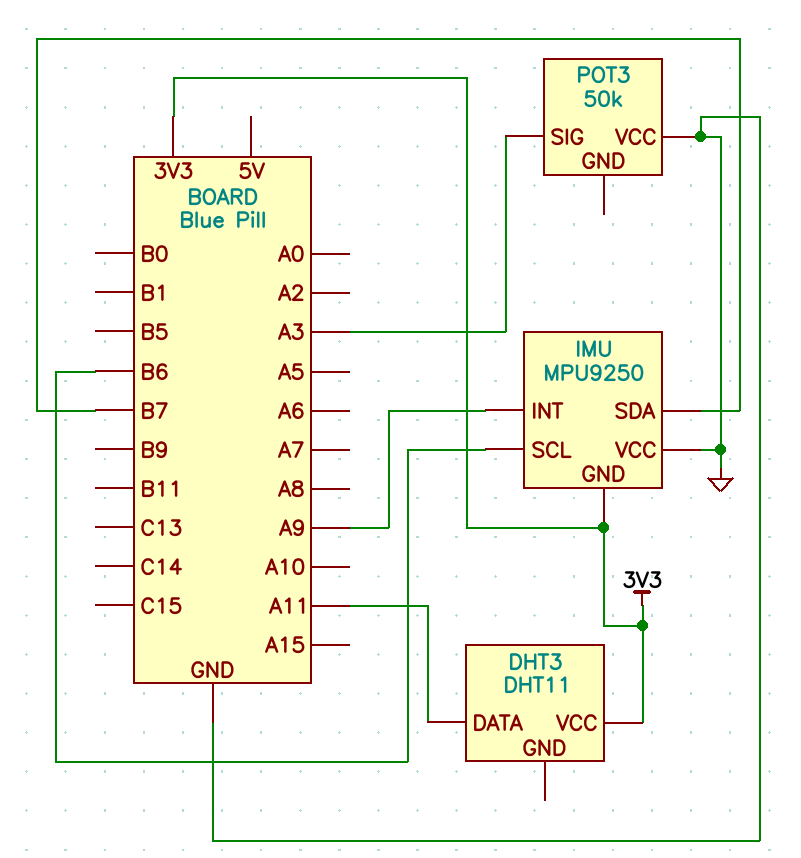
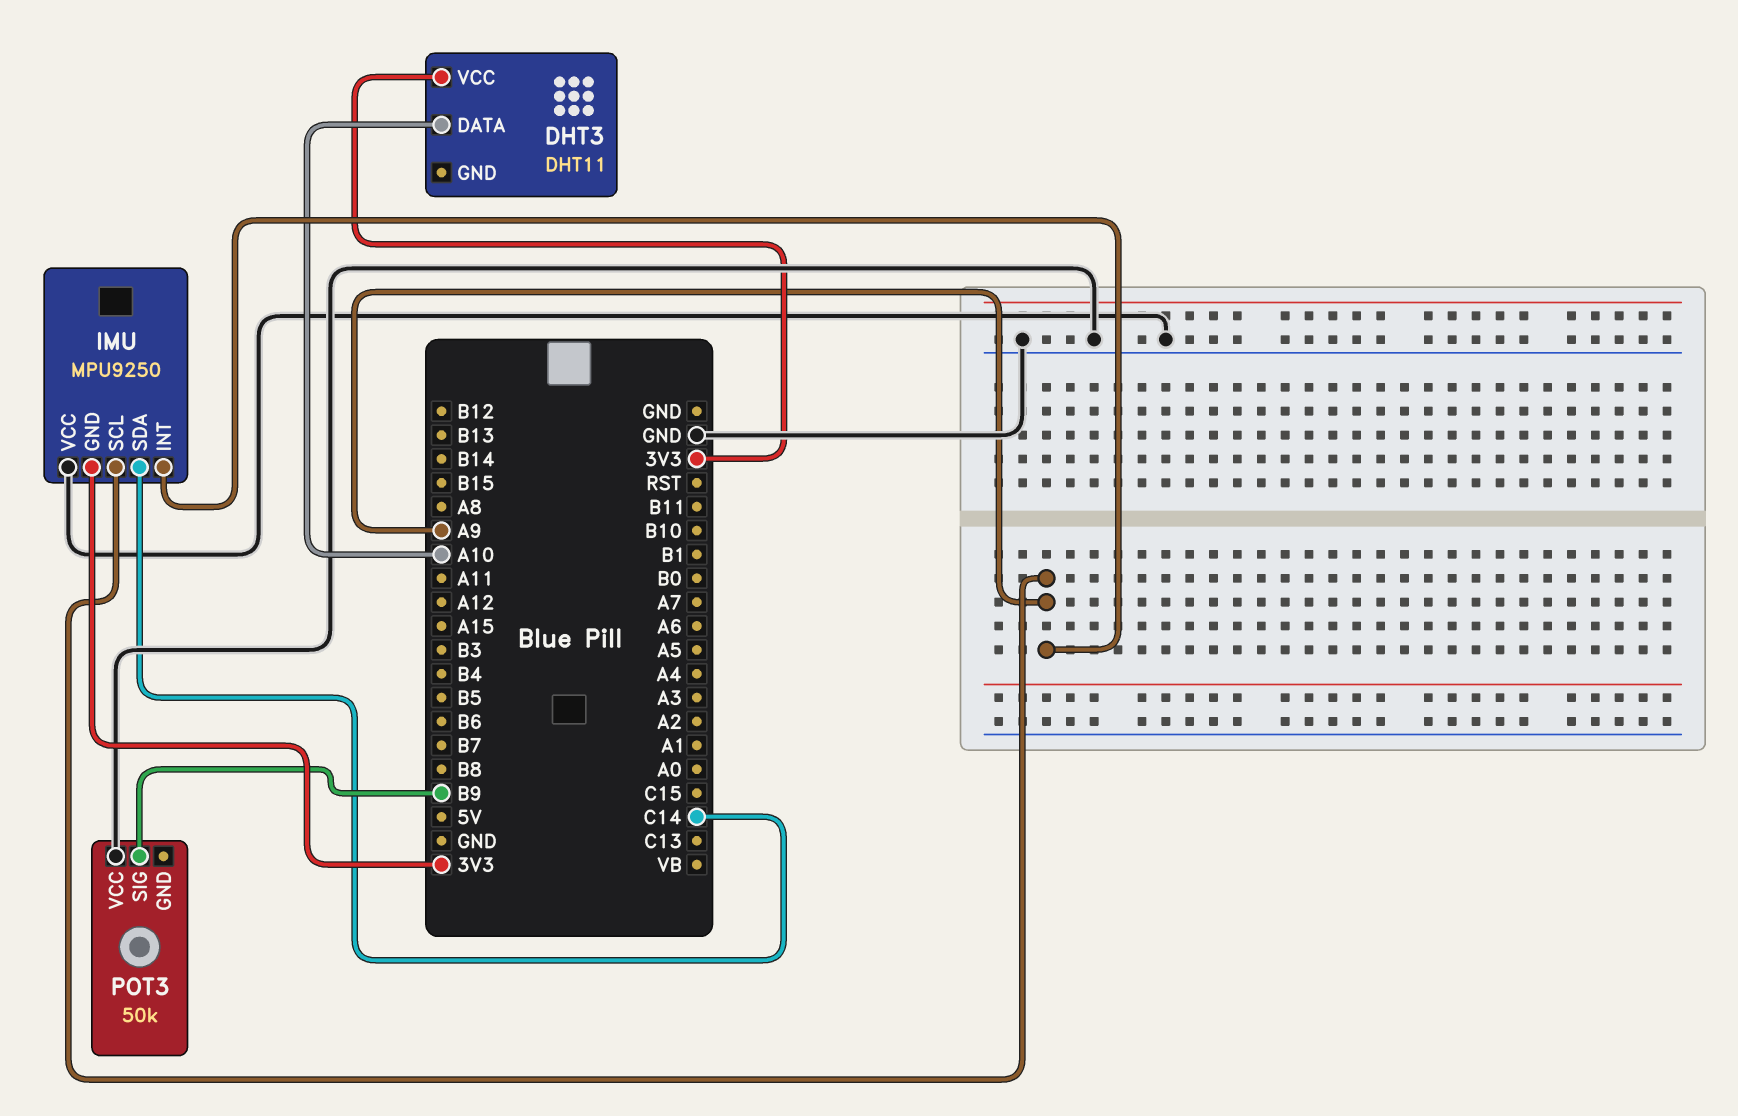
DHT3 pin DATA: A11 -> A10
IMU pin SCL: B6 -> A9
IMU pin SDA: B7 -> C14
POT3 pin SIG: A3 -> B9

